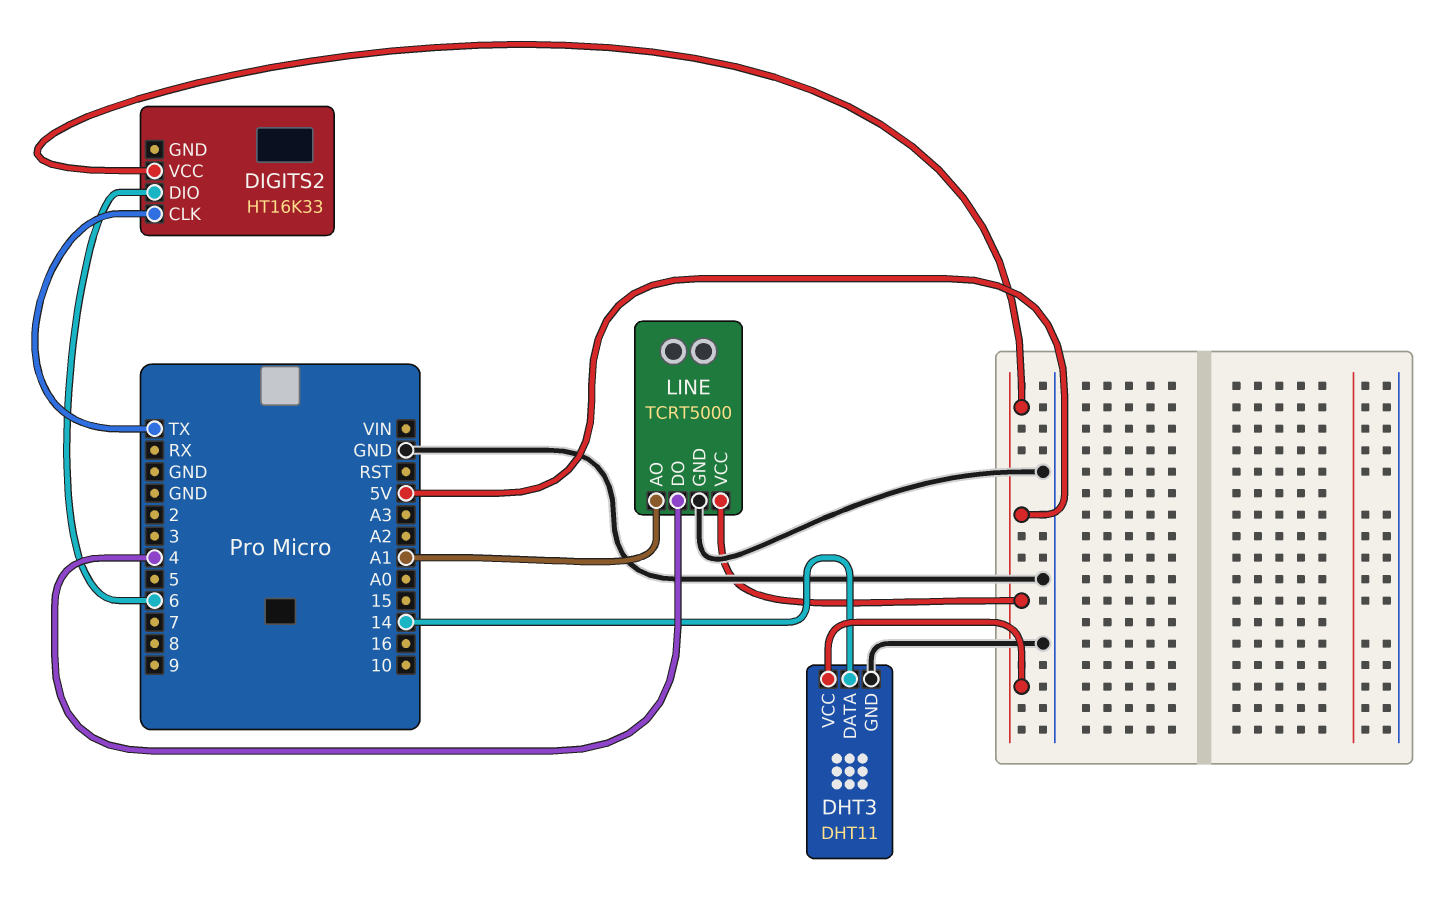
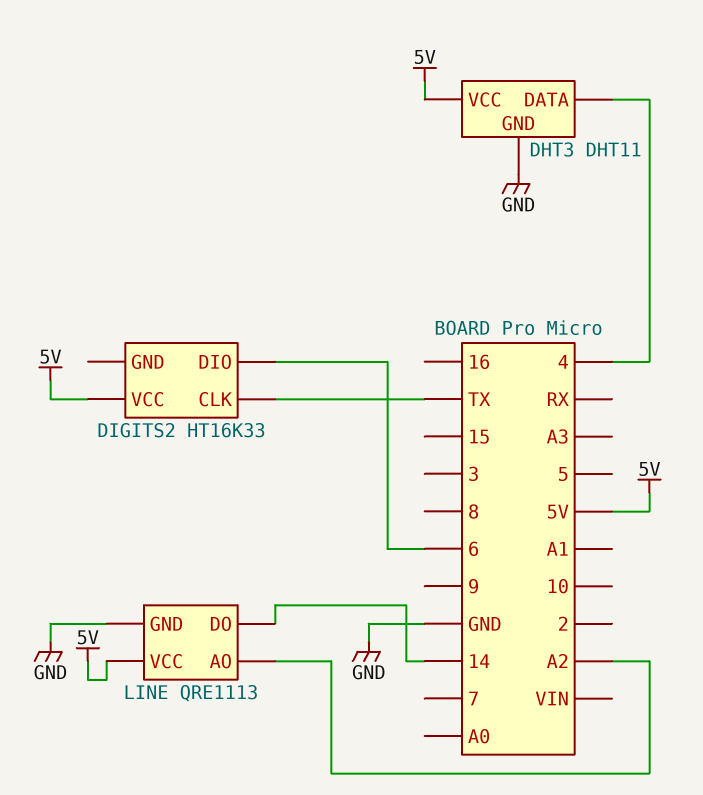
DHT3 pin DATA: 14 -> 4
LINE: TCRT5000 -> QRE1113
LINE pin AO: A1 -> A2
LINE pin DO: 4 -> 14

